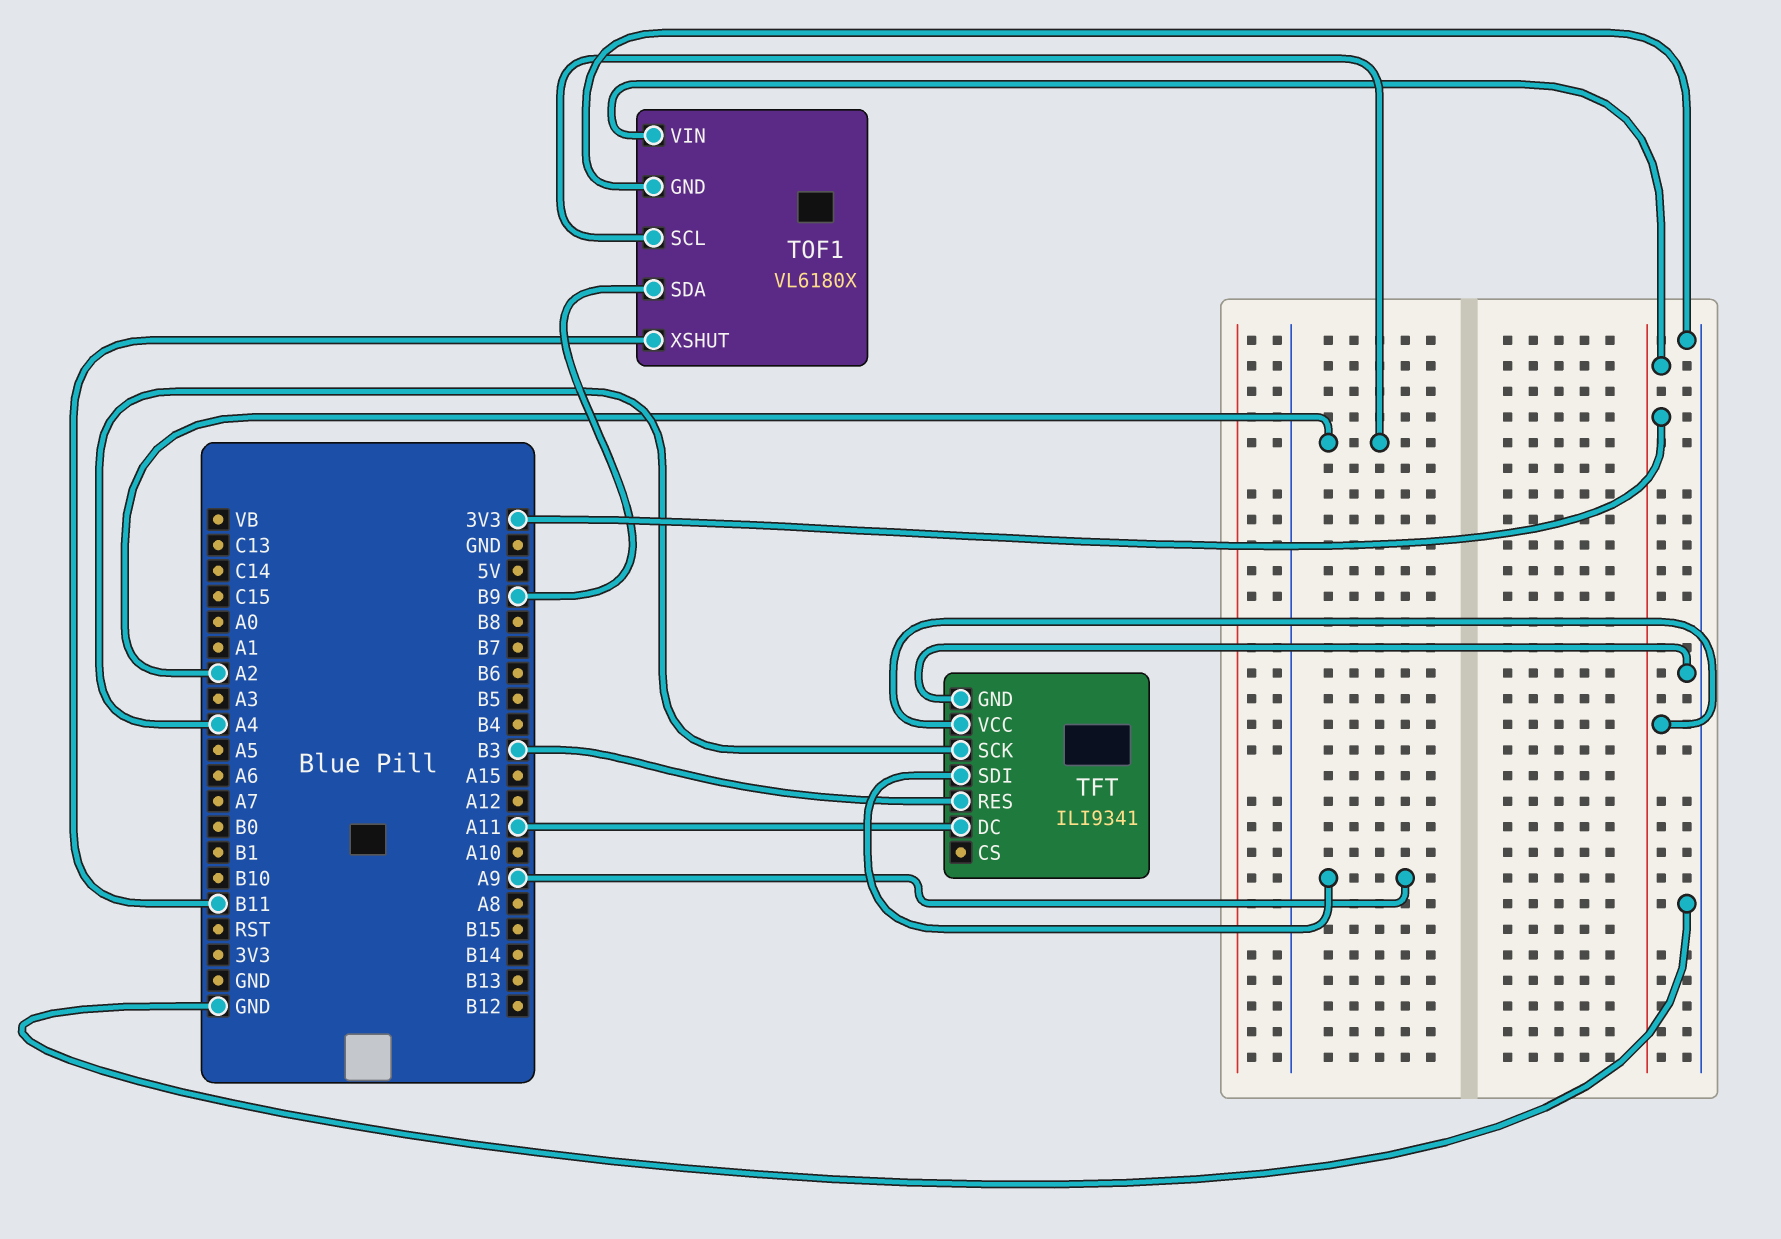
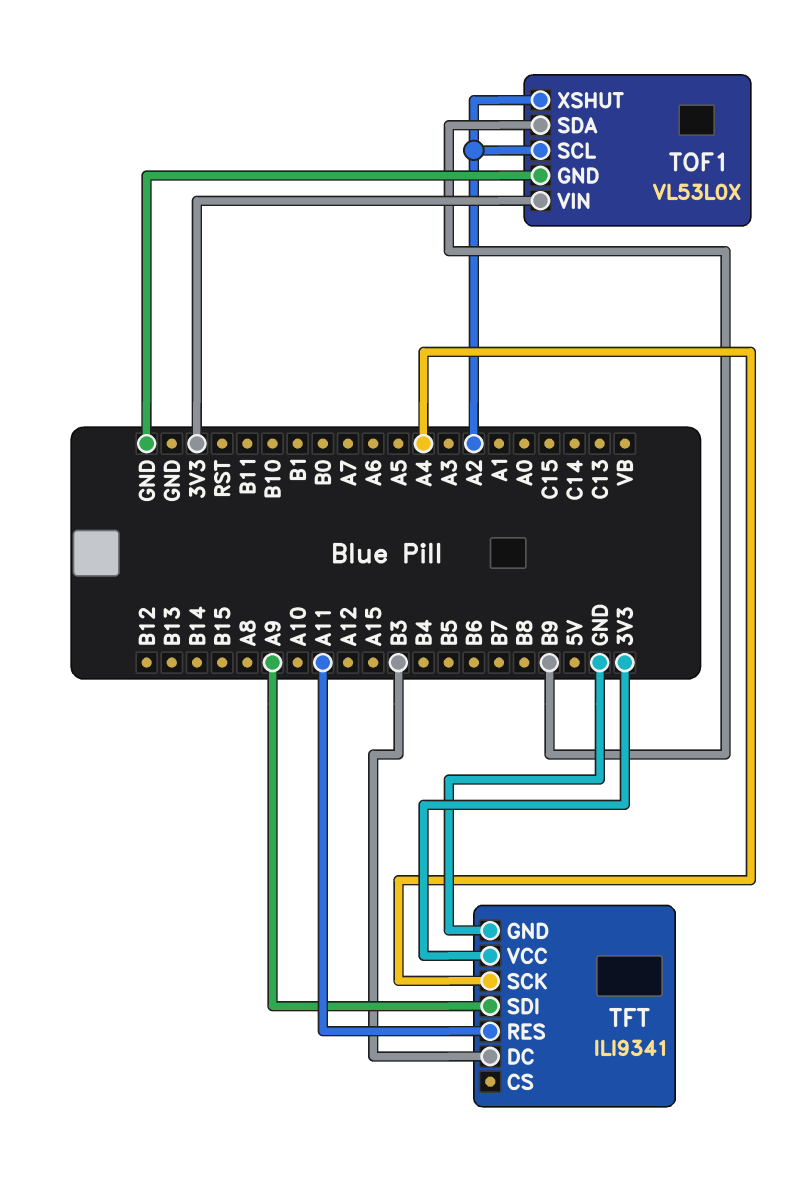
TFT pin DC: A11 -> B3
TFT pin RES: B3 -> A11
TOF1: VL6180X -> VL53L0X
TOF1 pin XSHUT: B11 -> A2

